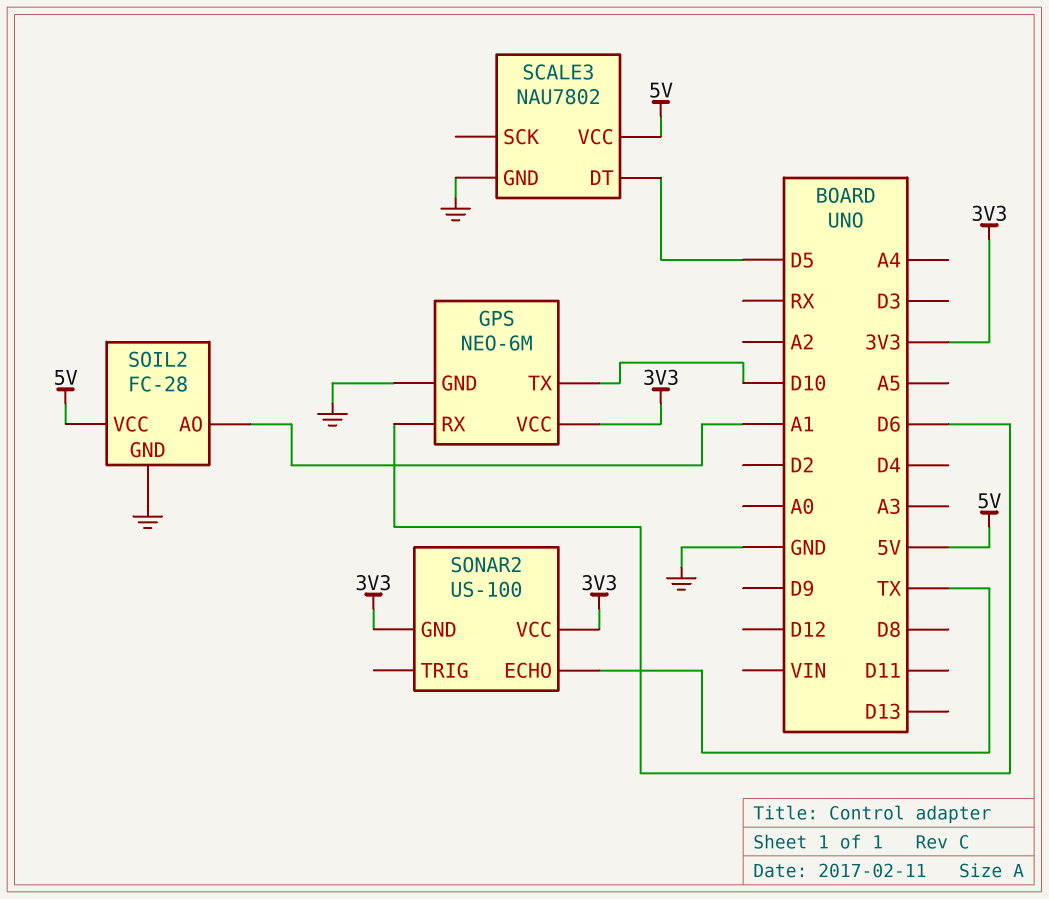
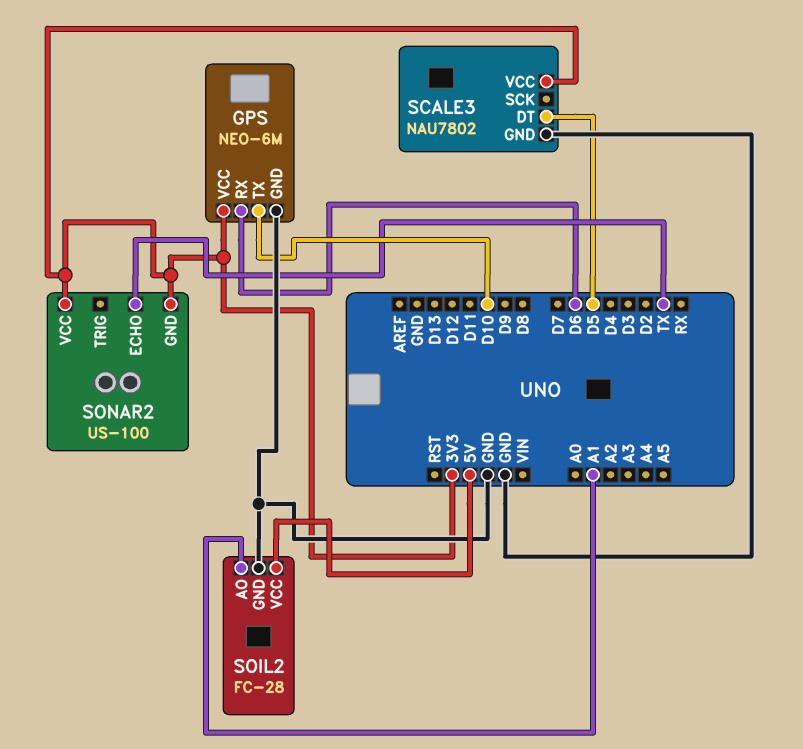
SCALE3 pin VCC: 5V -> 3V3

